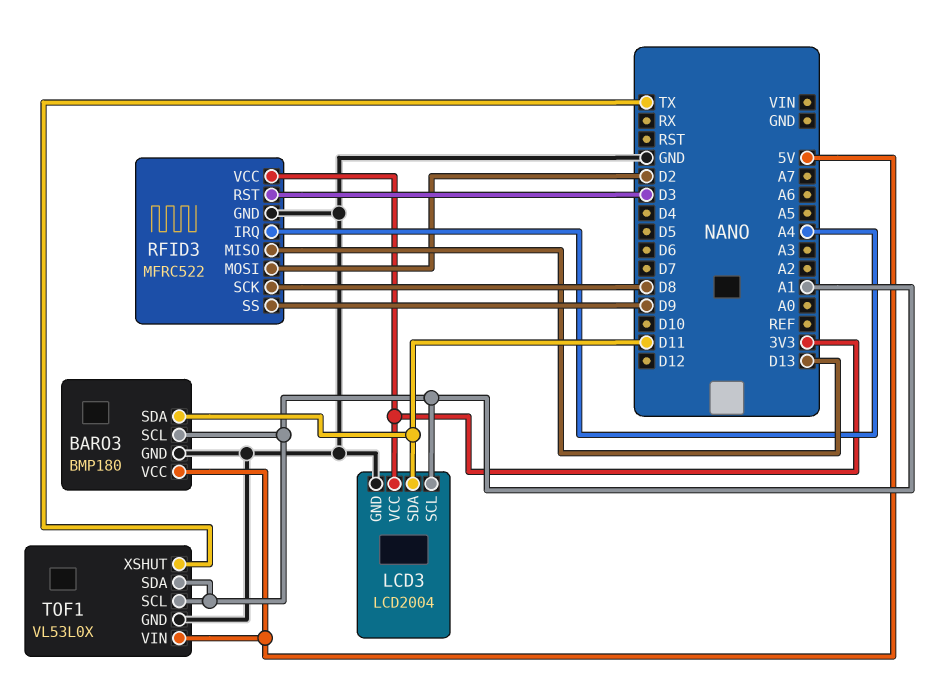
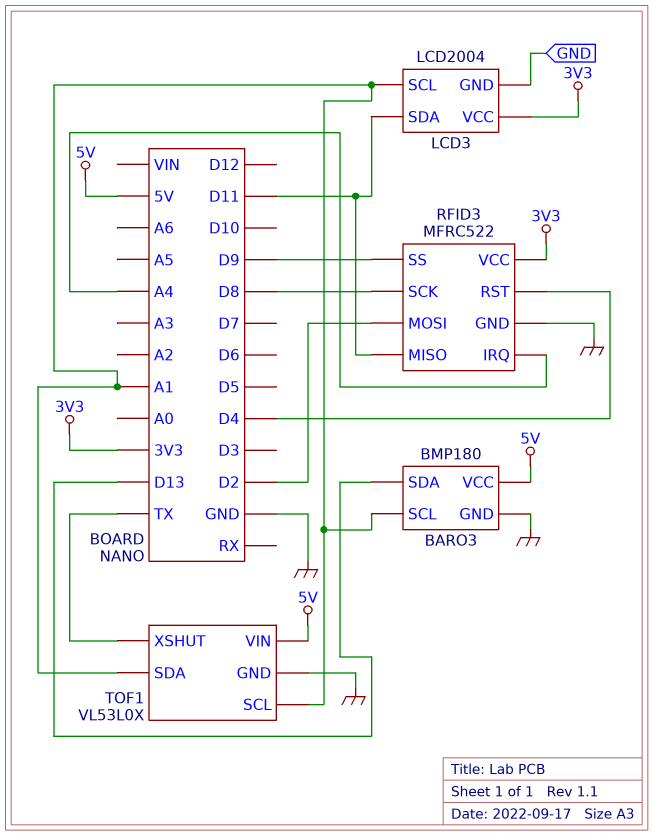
BARO3 pin SDA: D11 -> D13
RFID3 pin MISO: D13 -> D11
RFID3 pin RST: D3 -> D4

